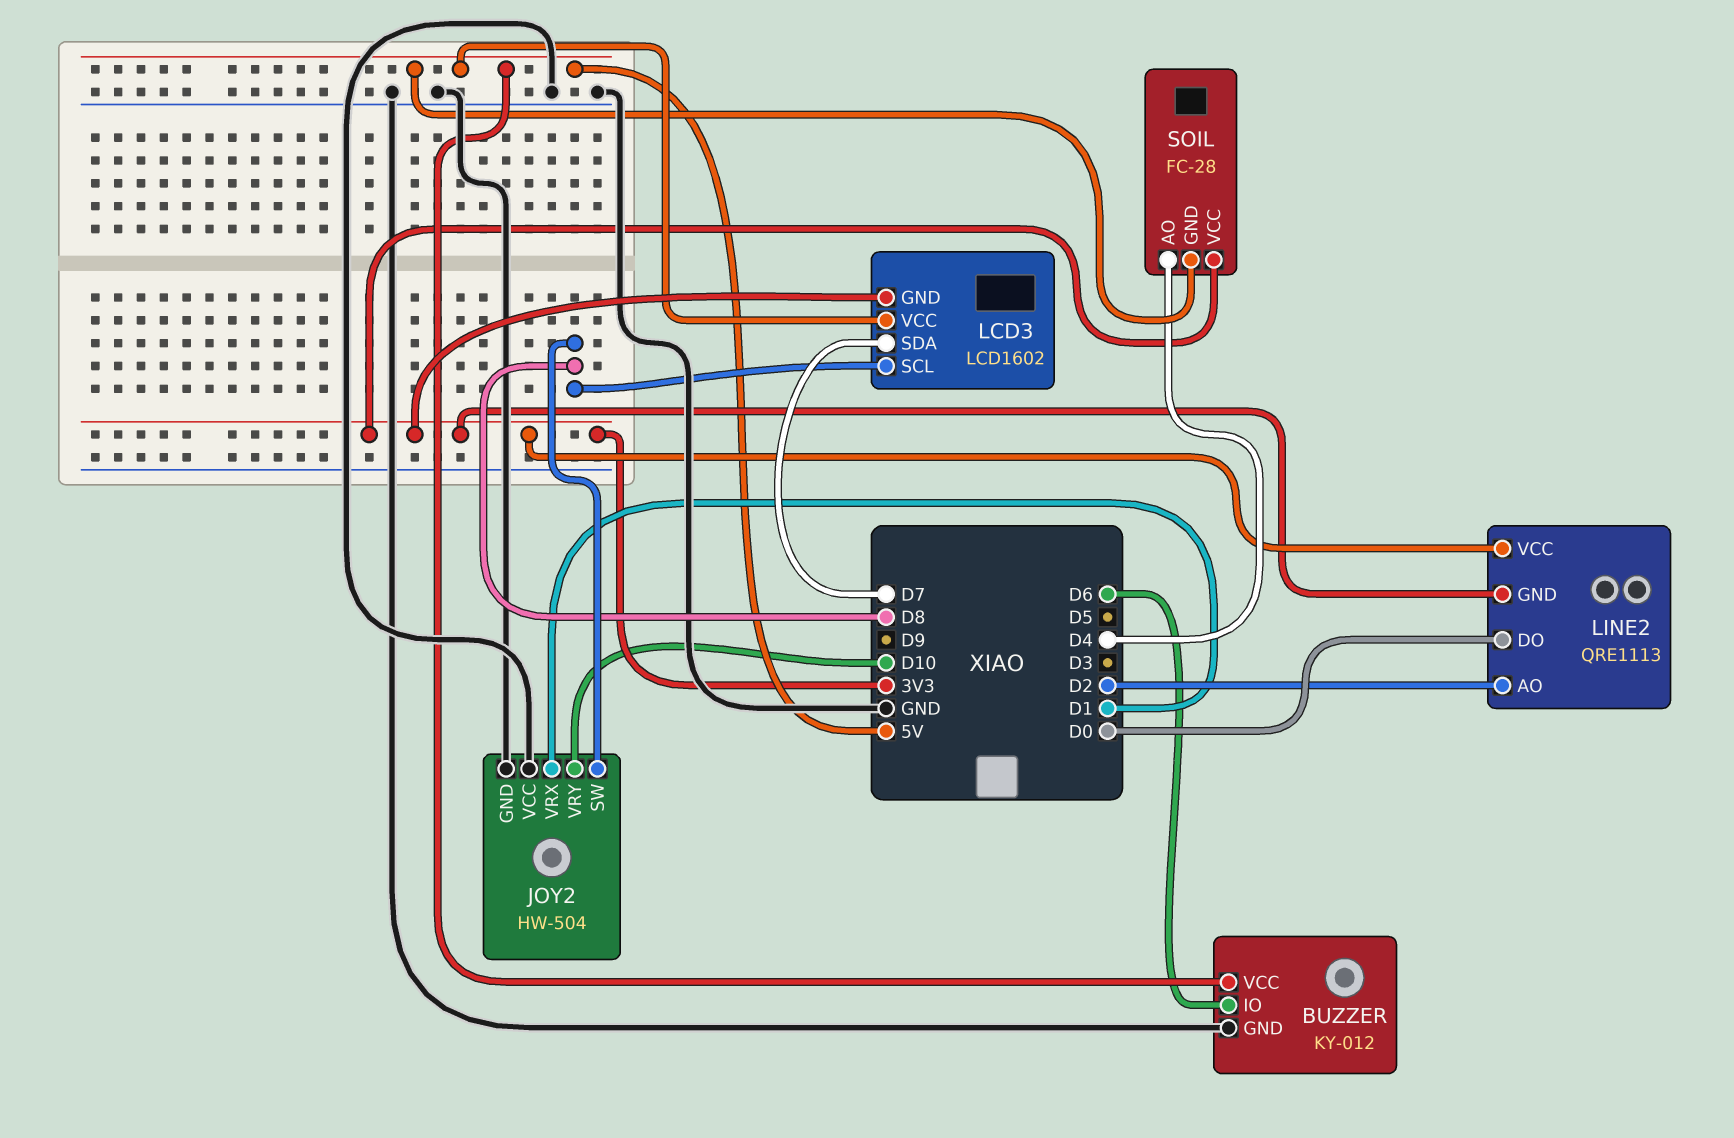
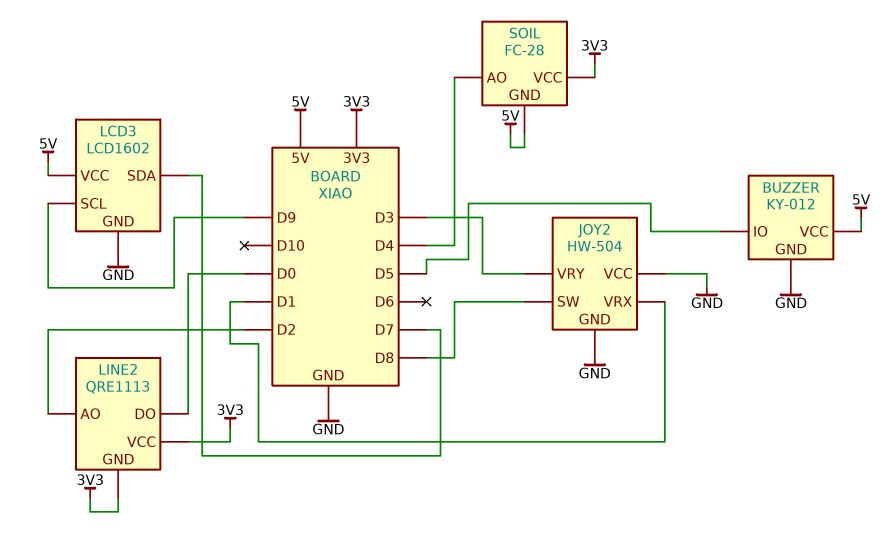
BUZZER pin IO: D6 -> D5
JOY2 pin VRY: D10 -> D3
LCD3 pin GND: 3V3 -> GND
LCD3 pin SCL: D8 -> D9

